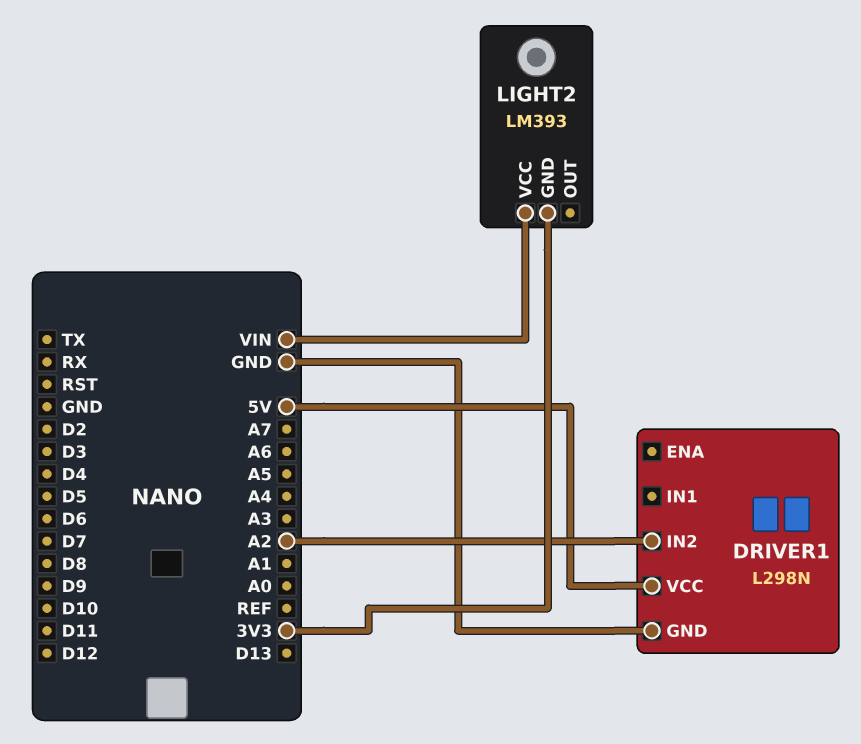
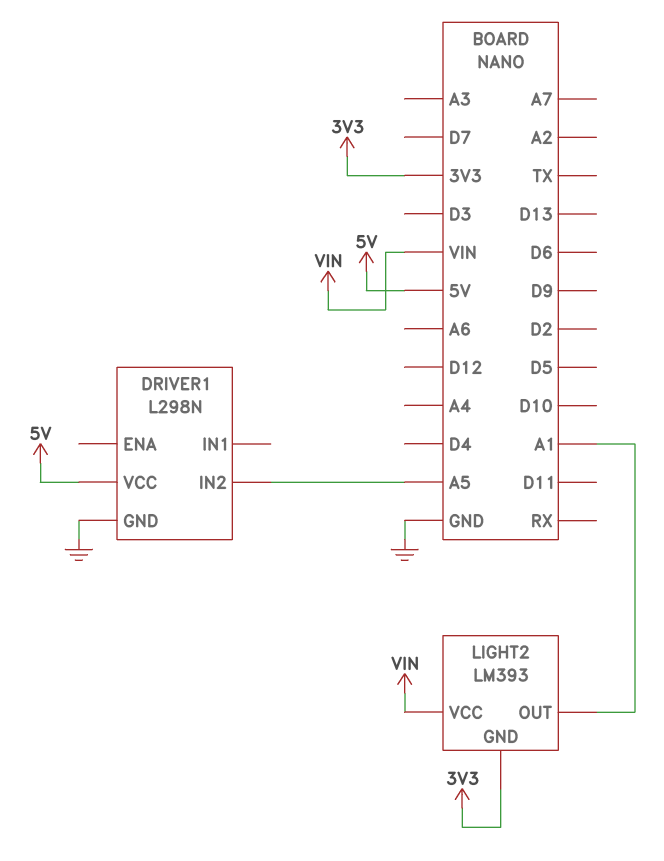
DRIVER1 pin IN2: A2 -> A5
LIGHT2 pin OUT: none -> A1

